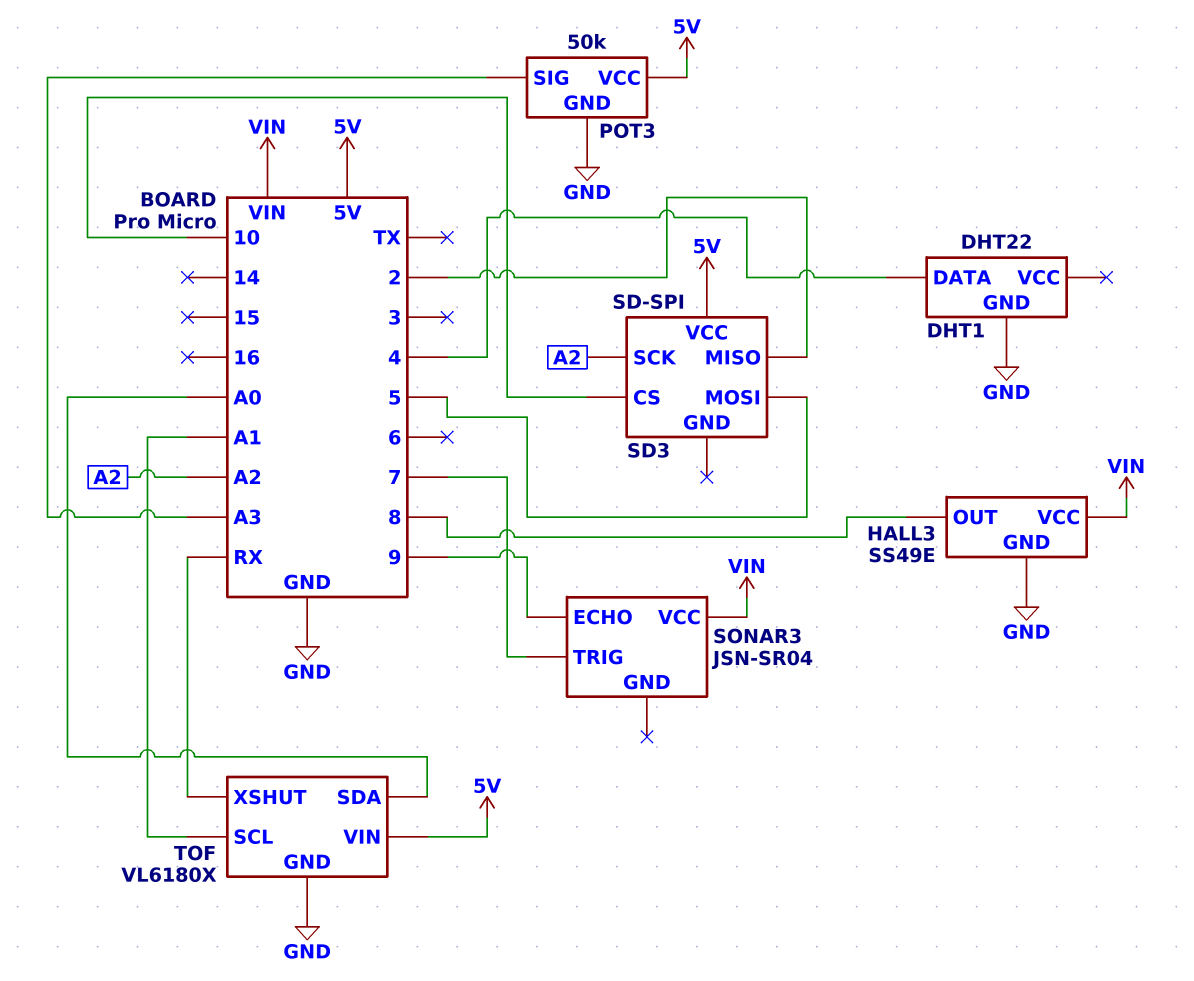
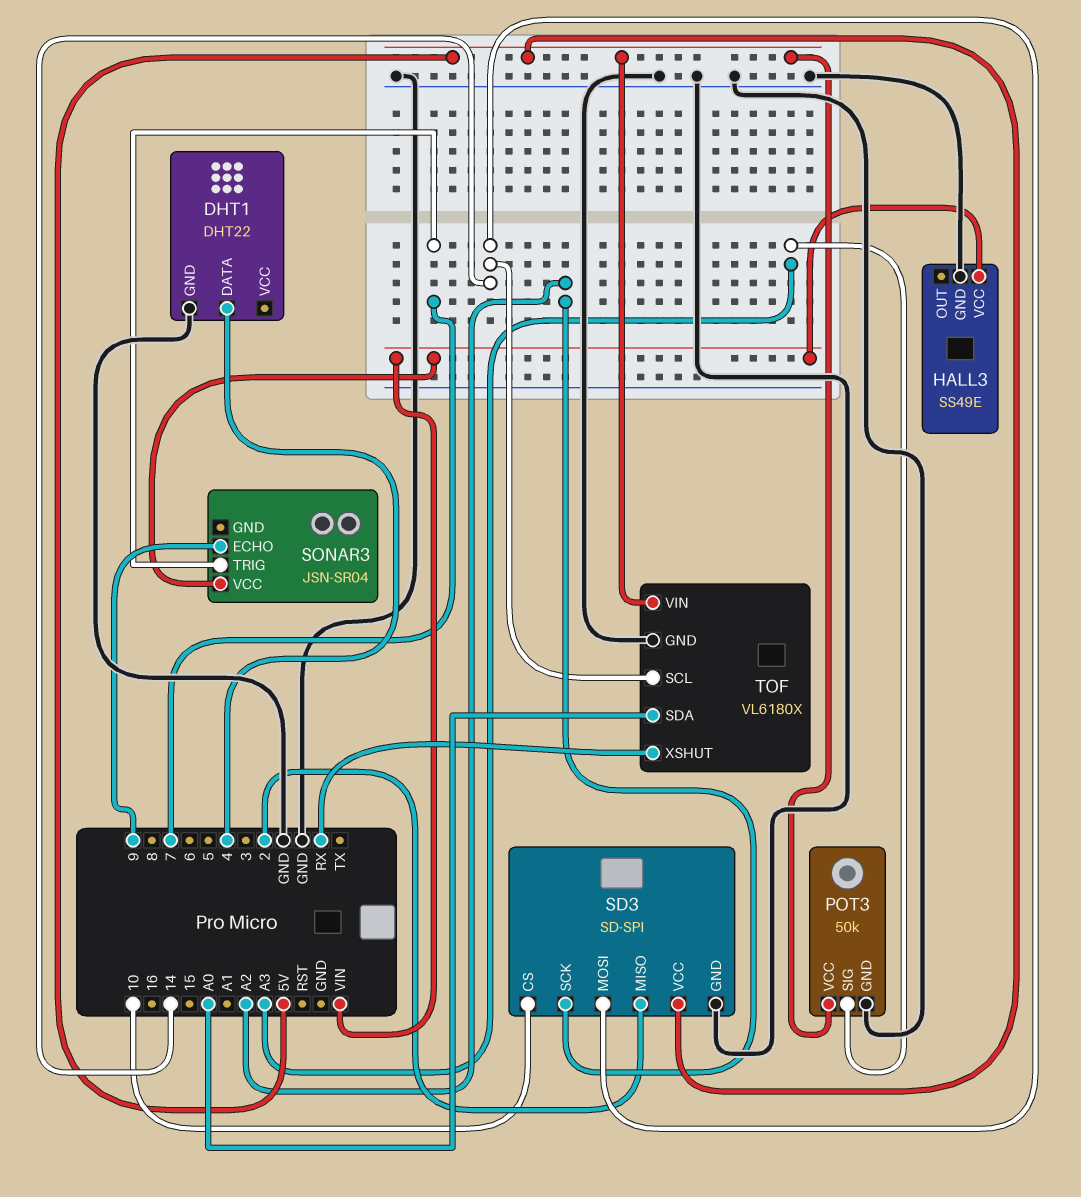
HALL3 pin OUT: 8 -> none
SD3 pin GND: none -> GND
SD3 pin MOSI: 5 -> 14
TOF pin SCL: A1 -> 14

